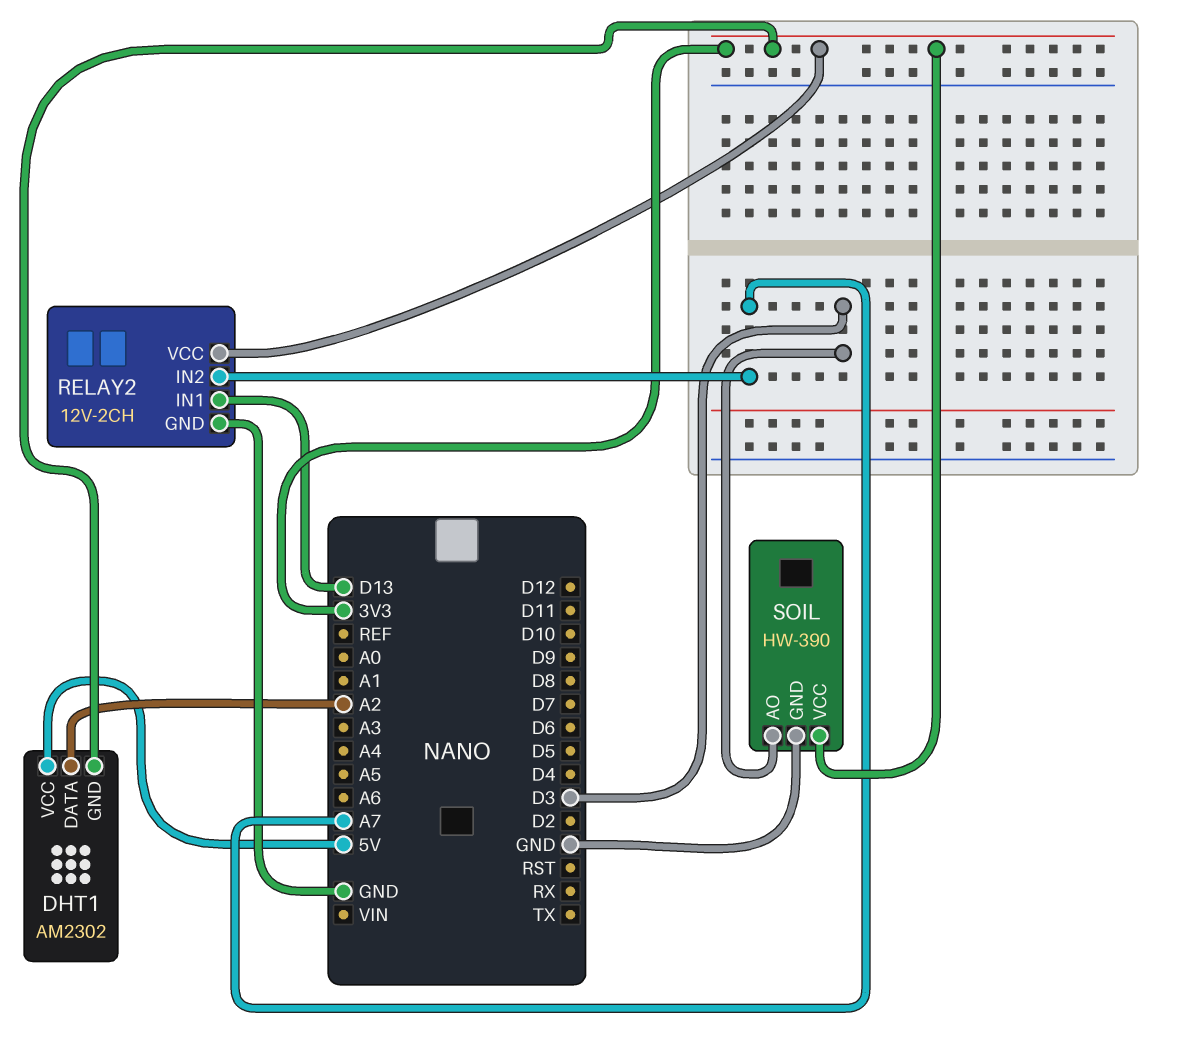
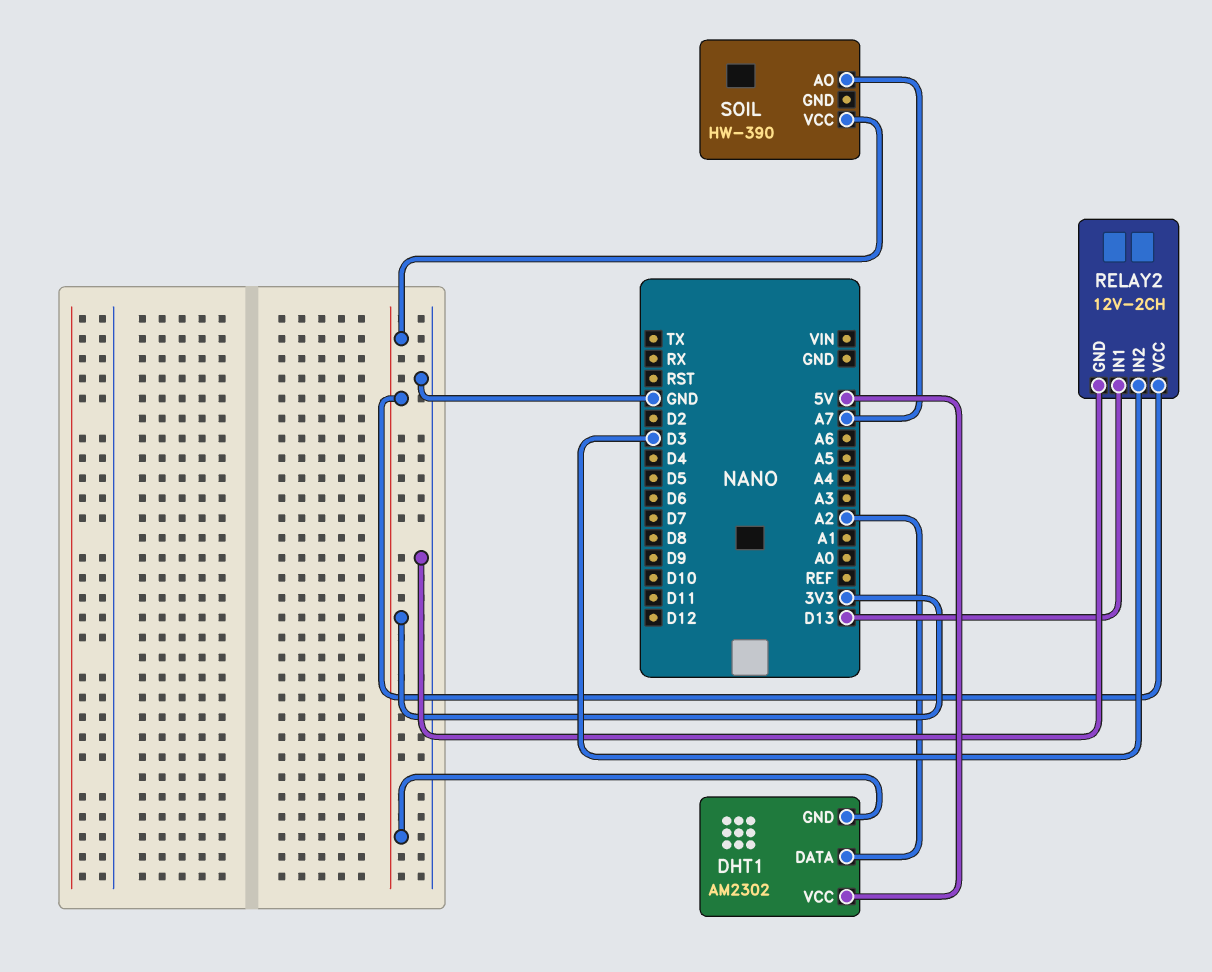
RELAY2 pin IN2: A7 -> D3
SOIL pin AO: D3 -> A7
SOIL pin GND: GND -> none

